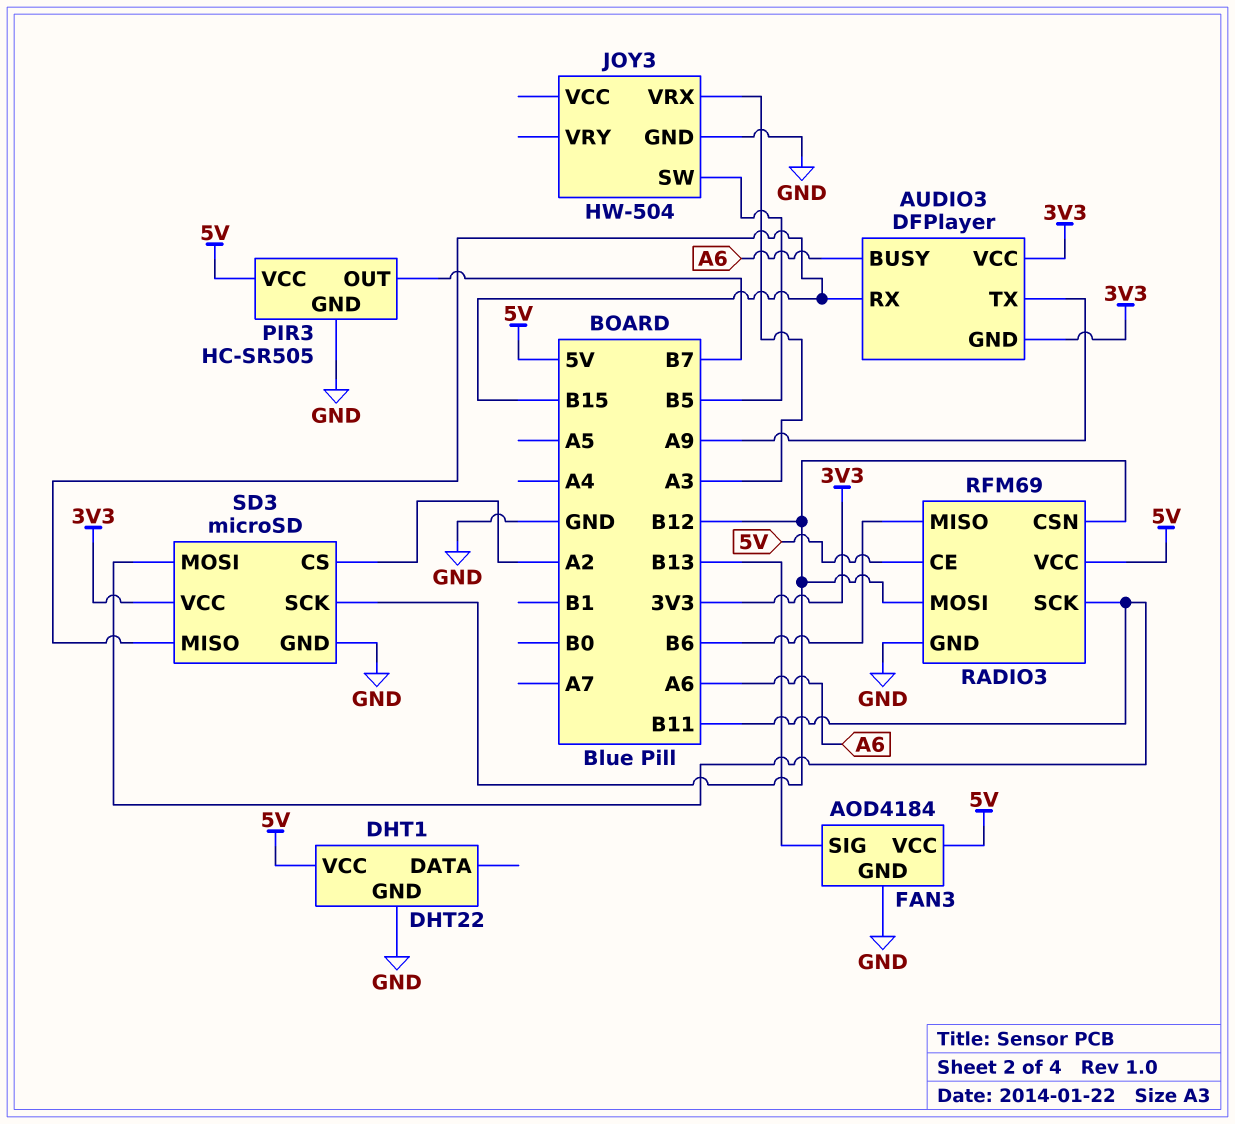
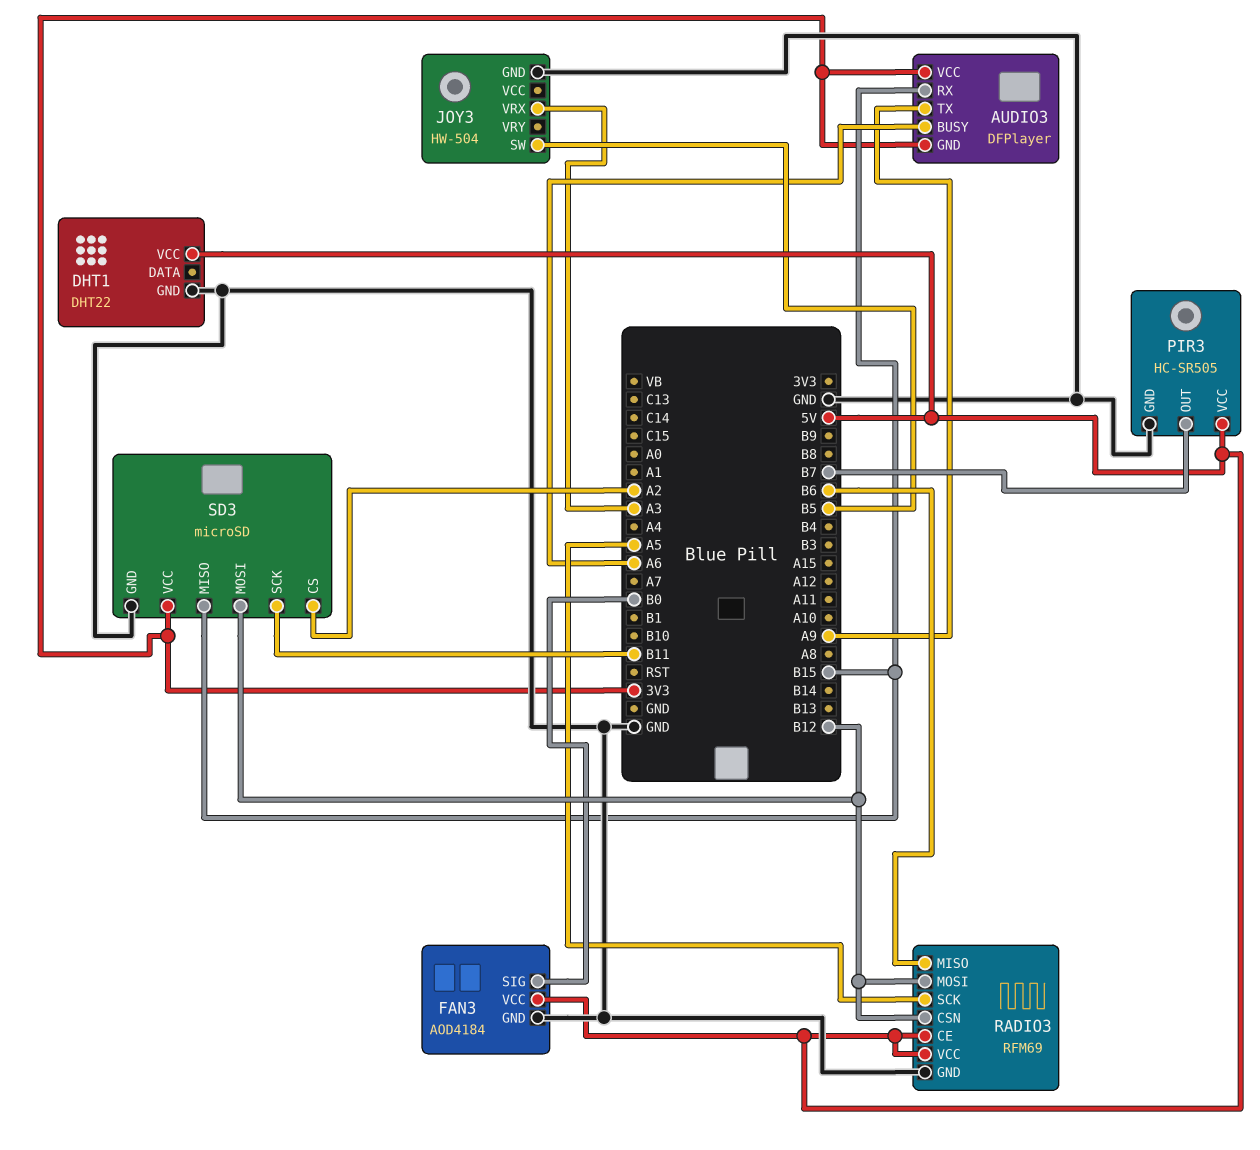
FAN3 pin SIG: B13 -> B0
RADIO3 pin SCK: B11 -> A5
SD3 pin MOSI: B11 -> B12
SD3 pin SCK: B12 -> B11

